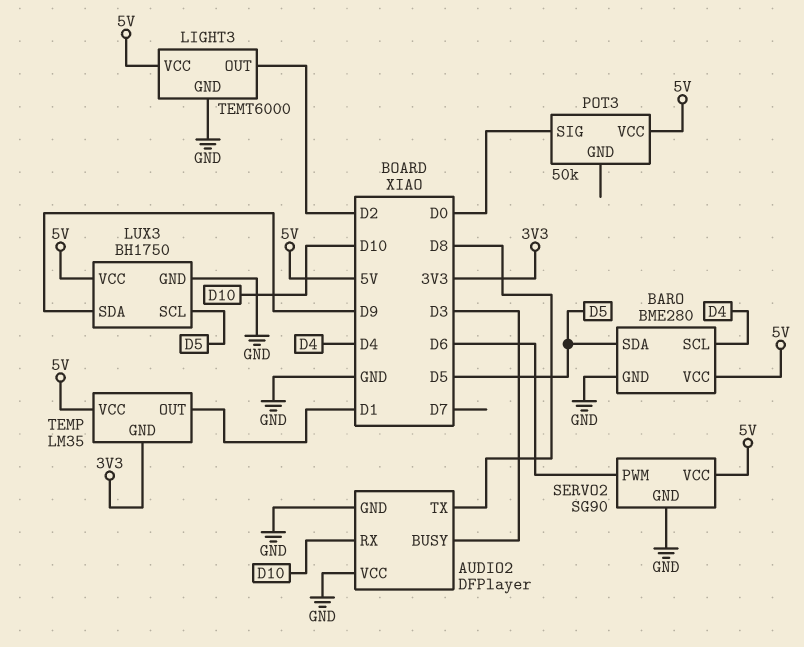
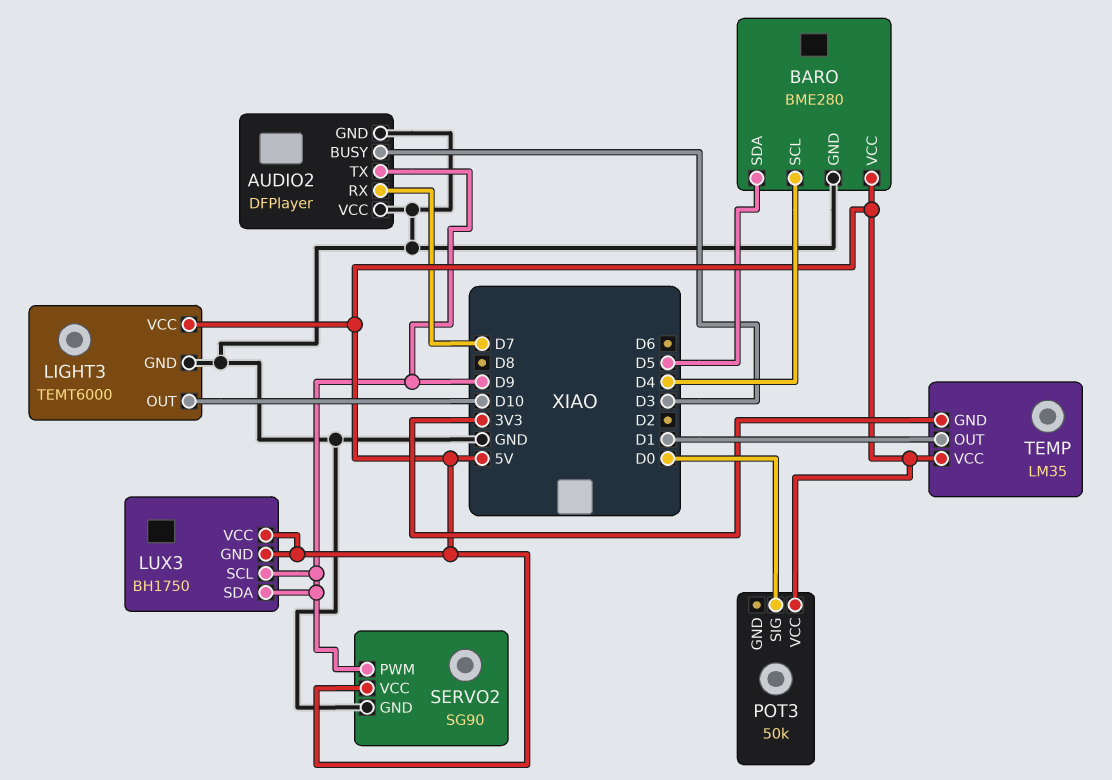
AUDIO2 pin RX: D10 -> D7
AUDIO2 pin TX: D8 -> D9
LIGHT3 pin OUT: D2 -> D10
LUX3 pin GND: GND -> 5V
LUX3 pin SCL: D5 -> D9
SERVO2 pin PWM: D6 -> D9

